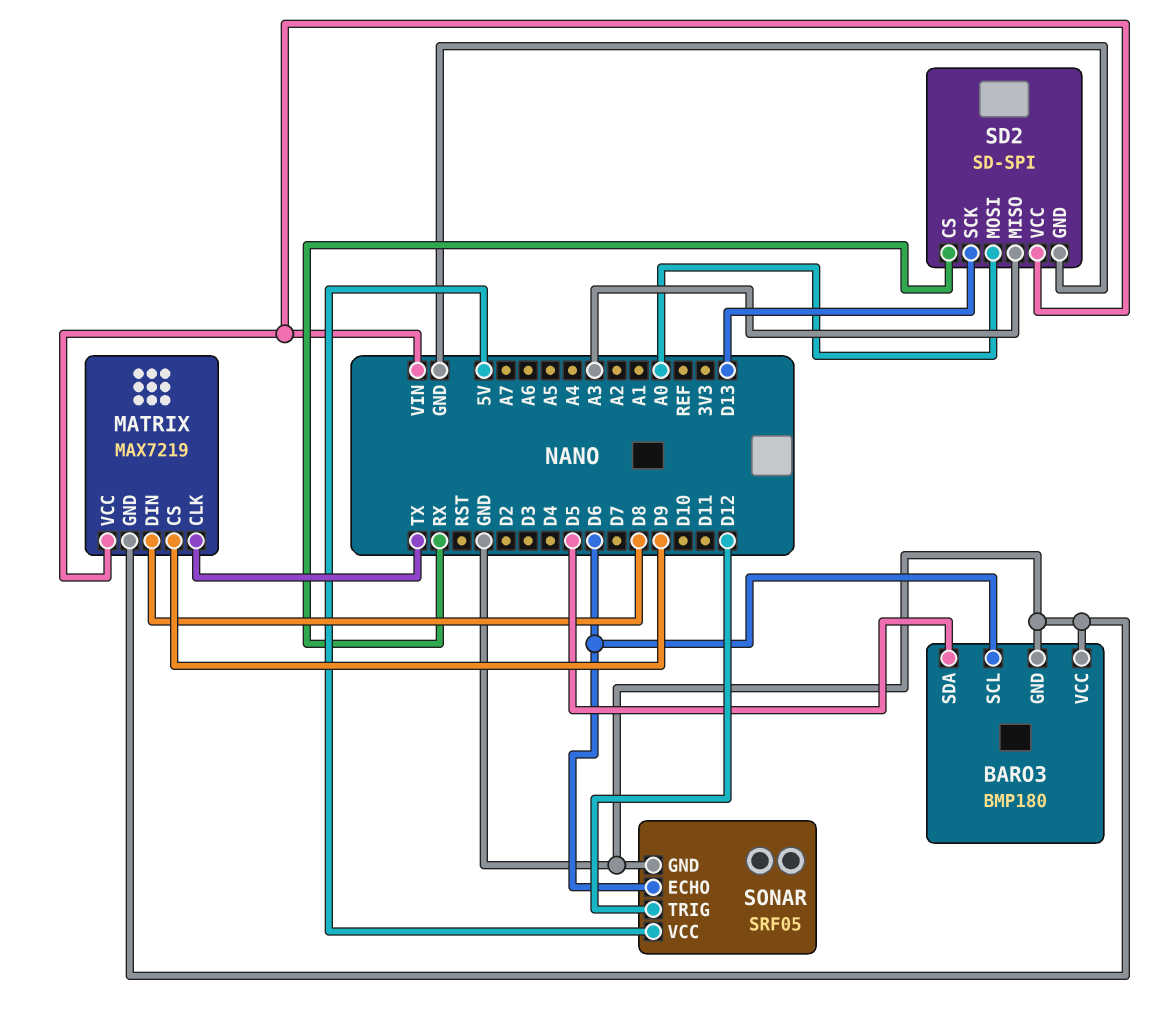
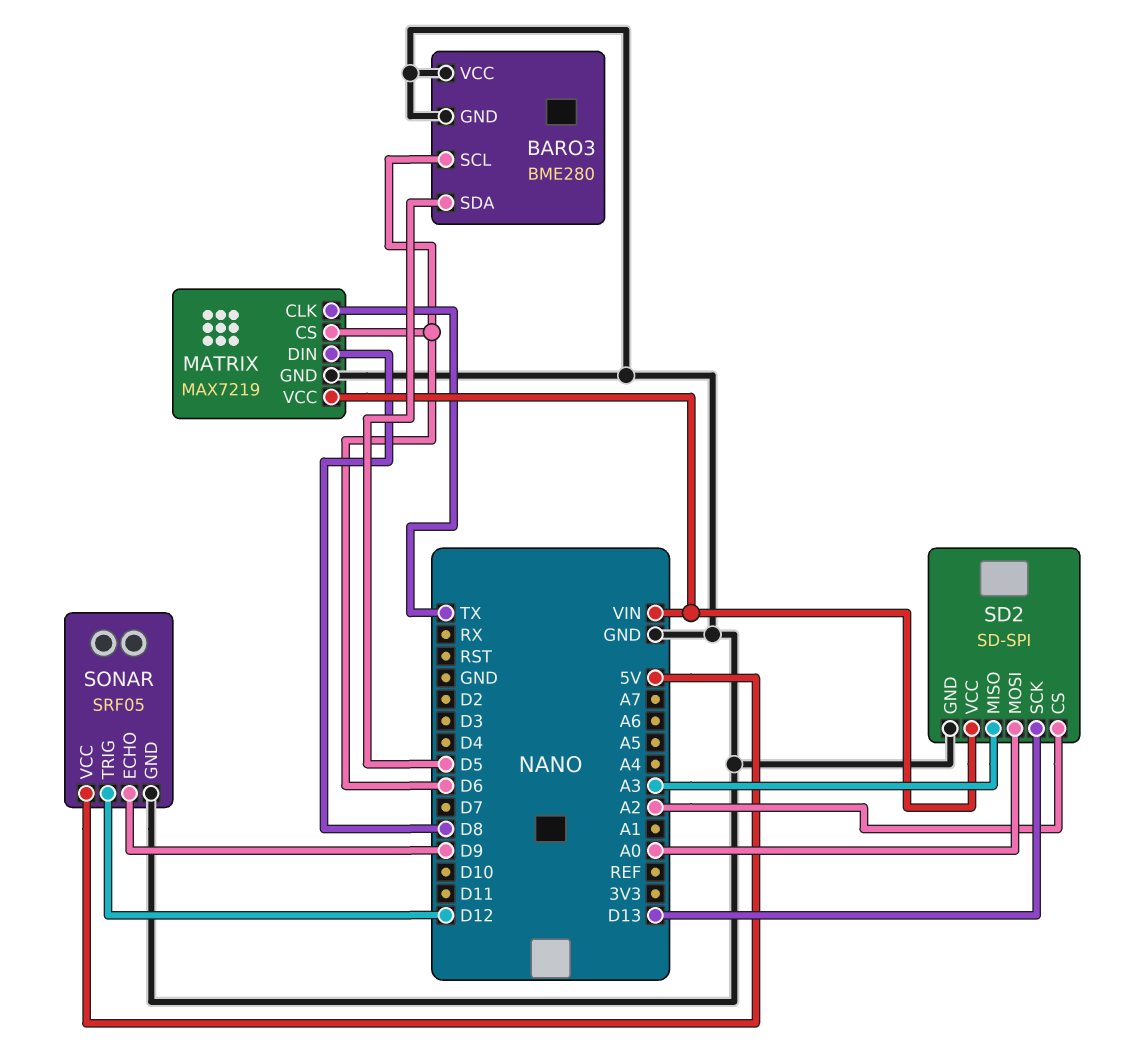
BARO3: BMP180 -> BME280
MATRIX pin CS: D9 -> D6
SD2 pin CS: RX -> A2
SONAR pin ECHO: D6 -> D9

